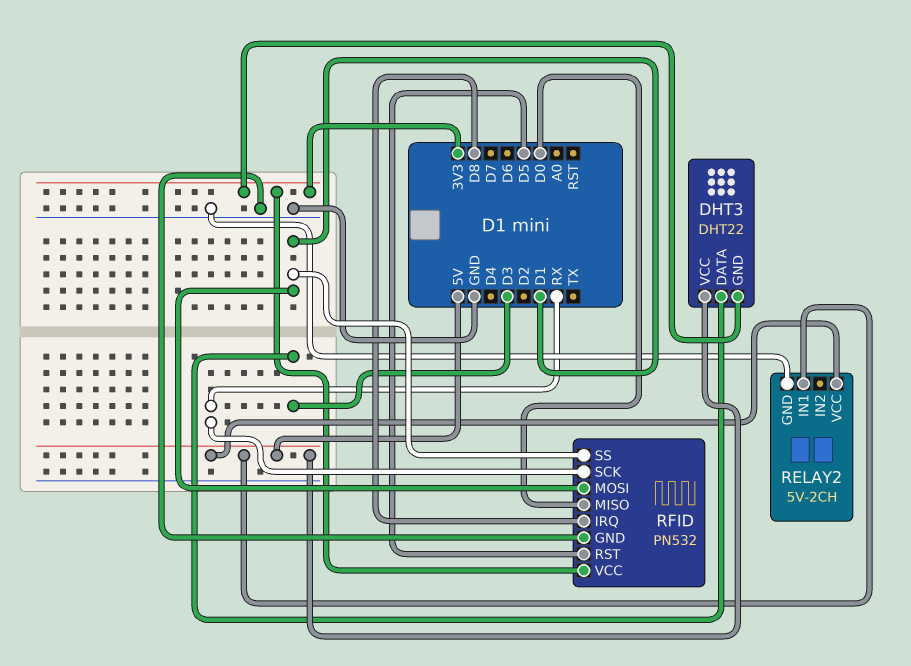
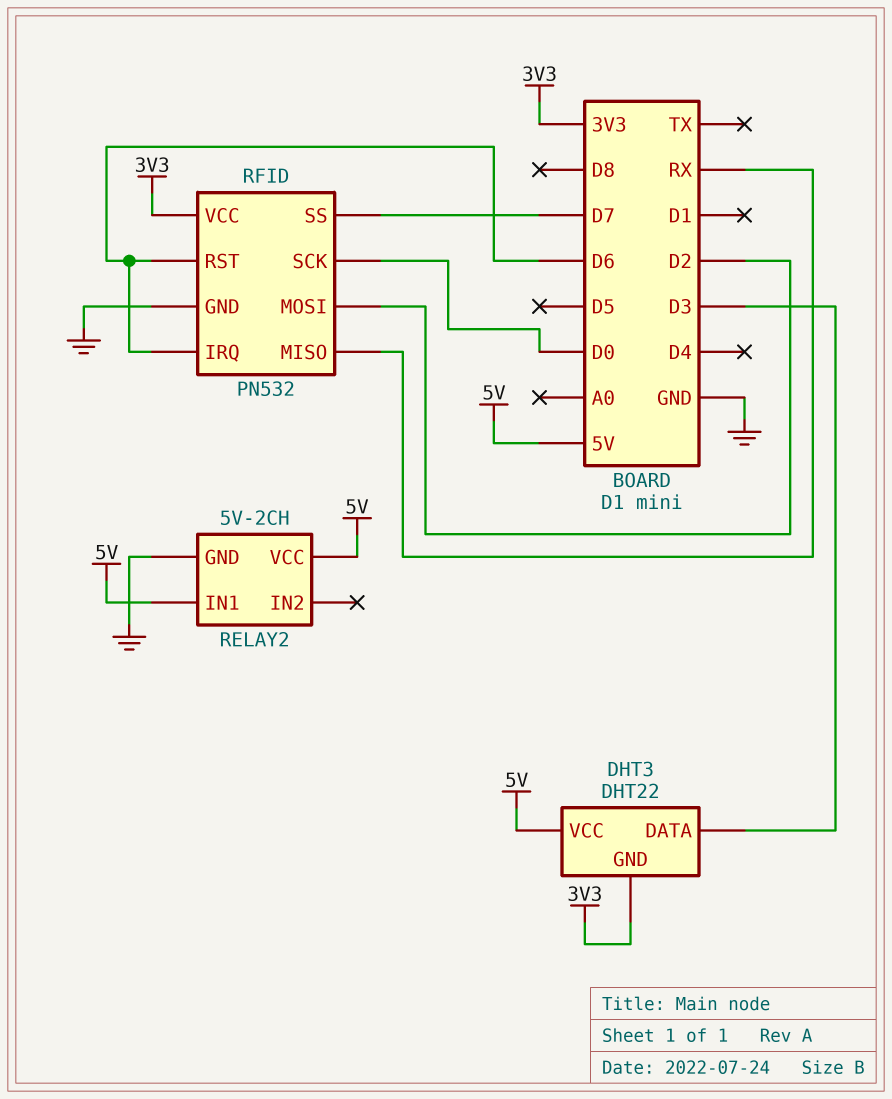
RFID pin IRQ: D8 -> D6
RFID pin MISO: D0 -> RX
RFID pin MOSI: D1 -> D2
RFID pin RST: D5 -> D6
RFID pin SCK: RX -> D0
RFID pin SS: D1 -> D7

